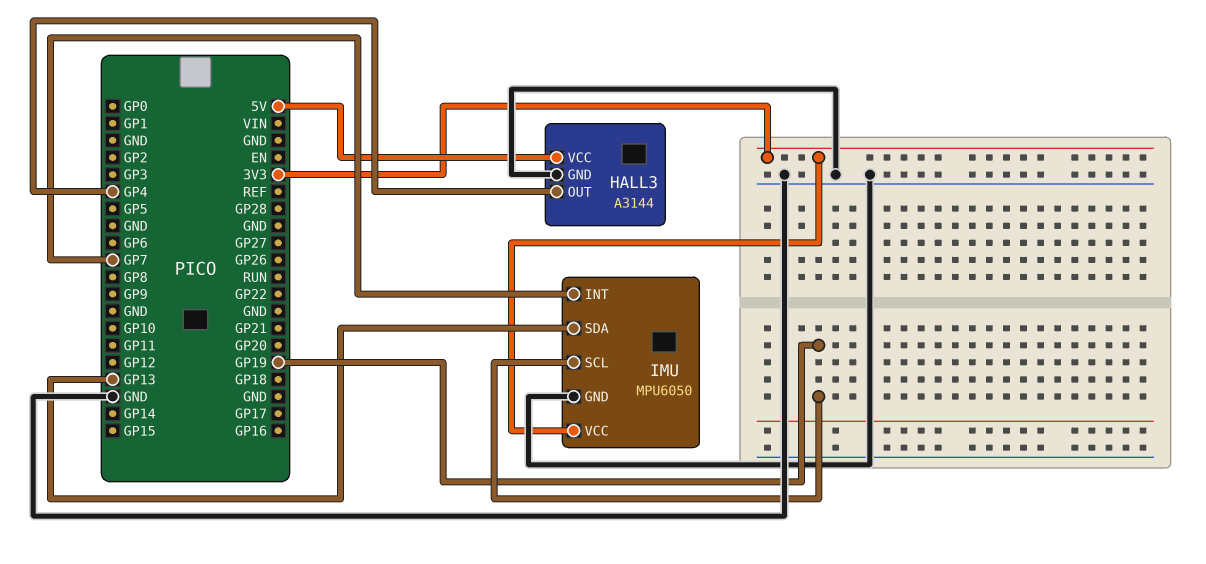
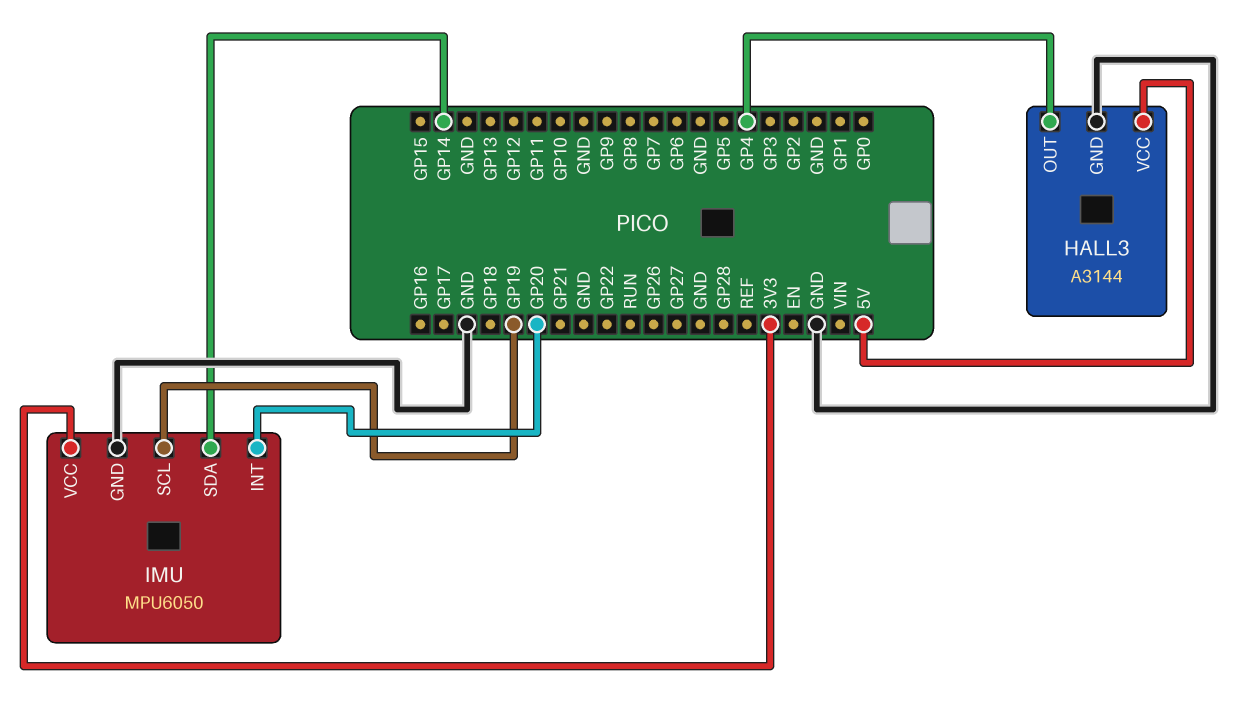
IMU pin INT: GP7 -> GP20
IMU pin SDA: GP13 -> GP14

